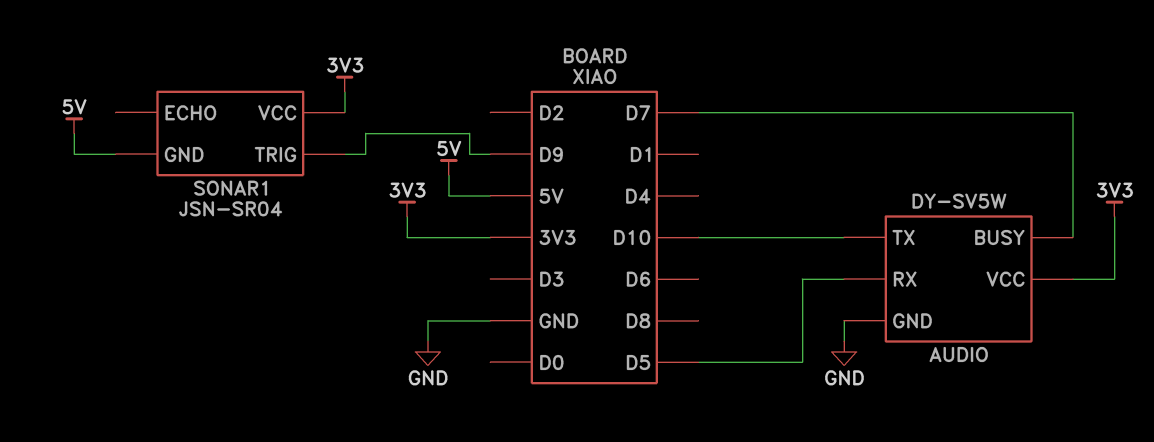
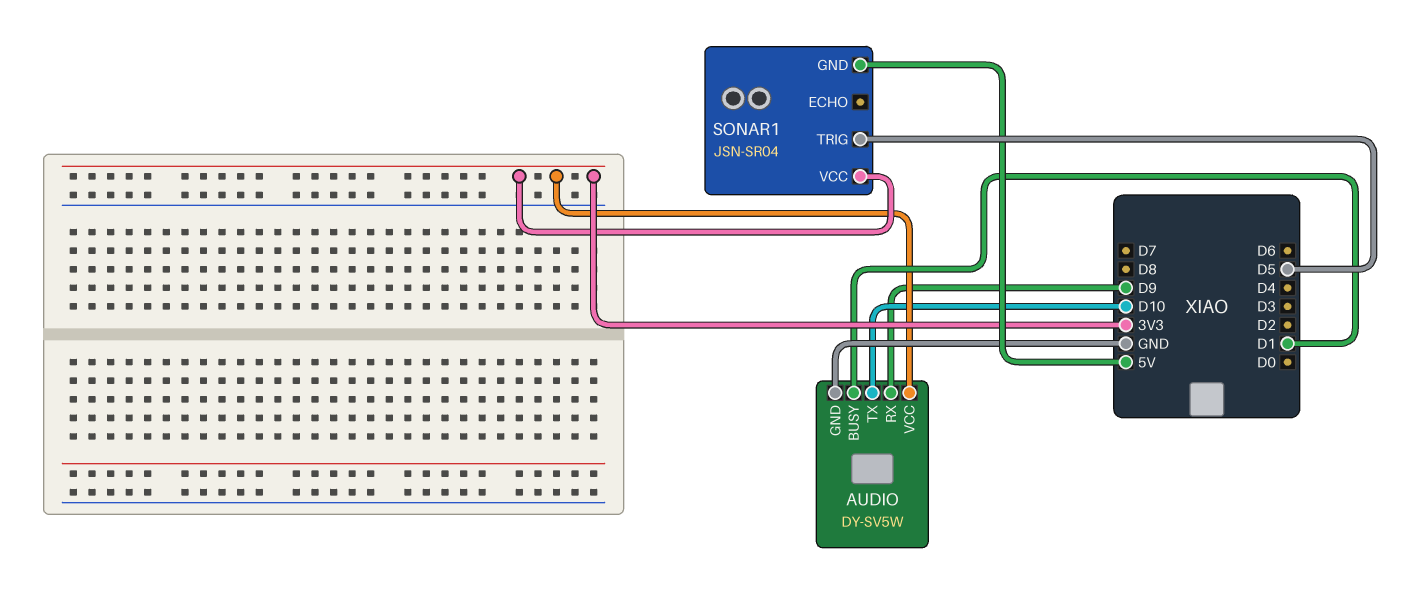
AUDIO pin BUSY: D7 -> D1
AUDIO pin RX: D5 -> D9
SONAR1 pin TRIG: D9 -> D5

